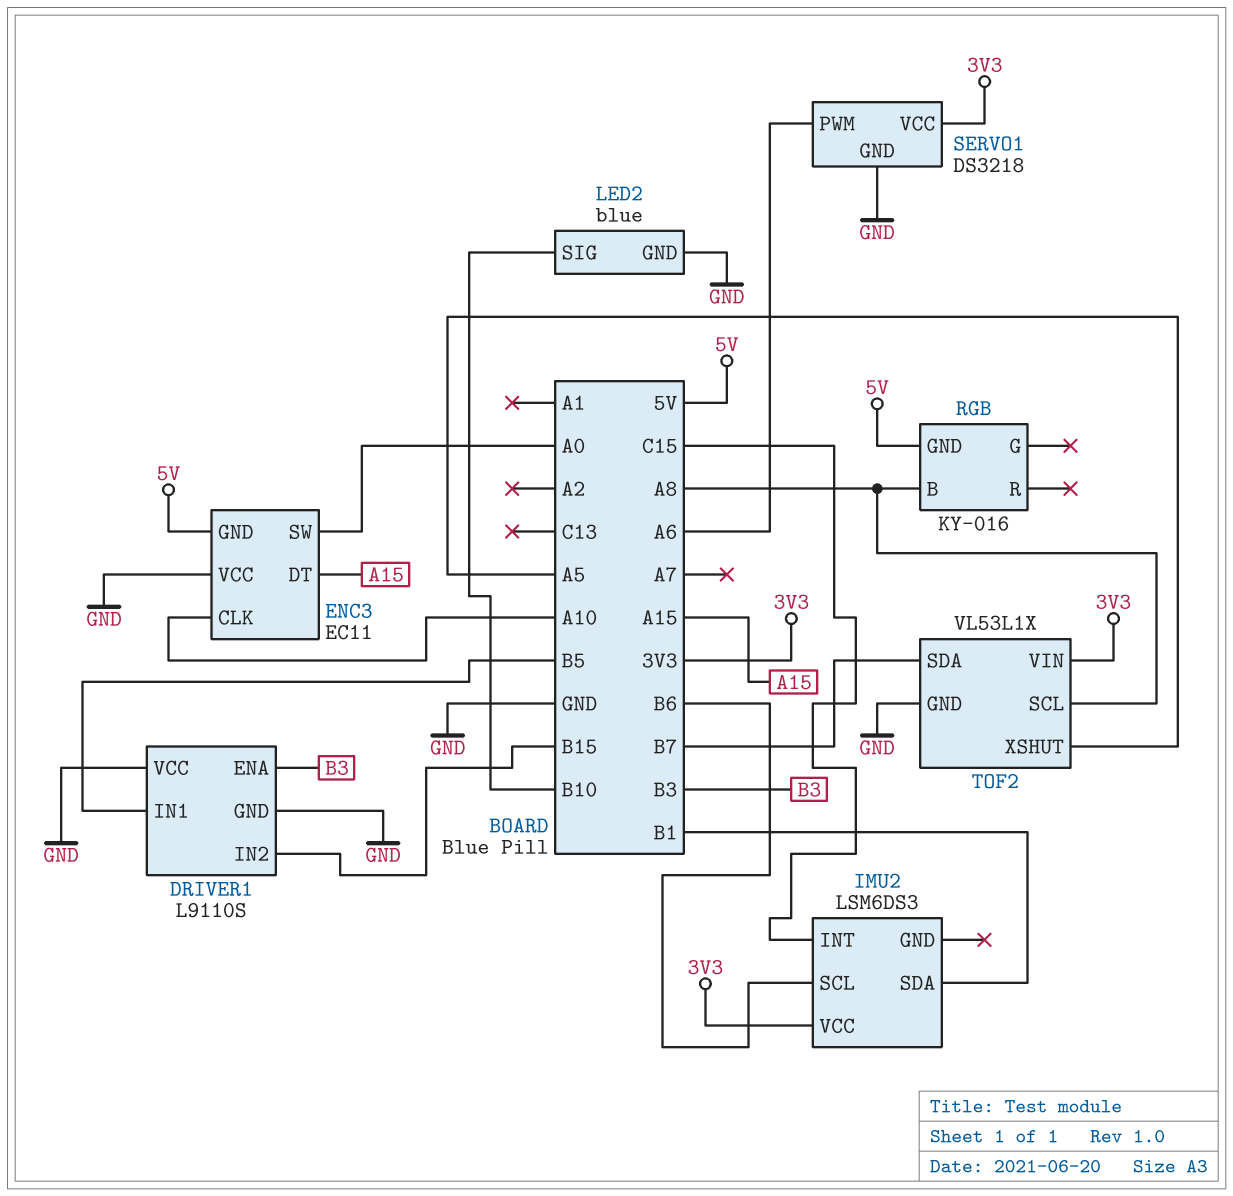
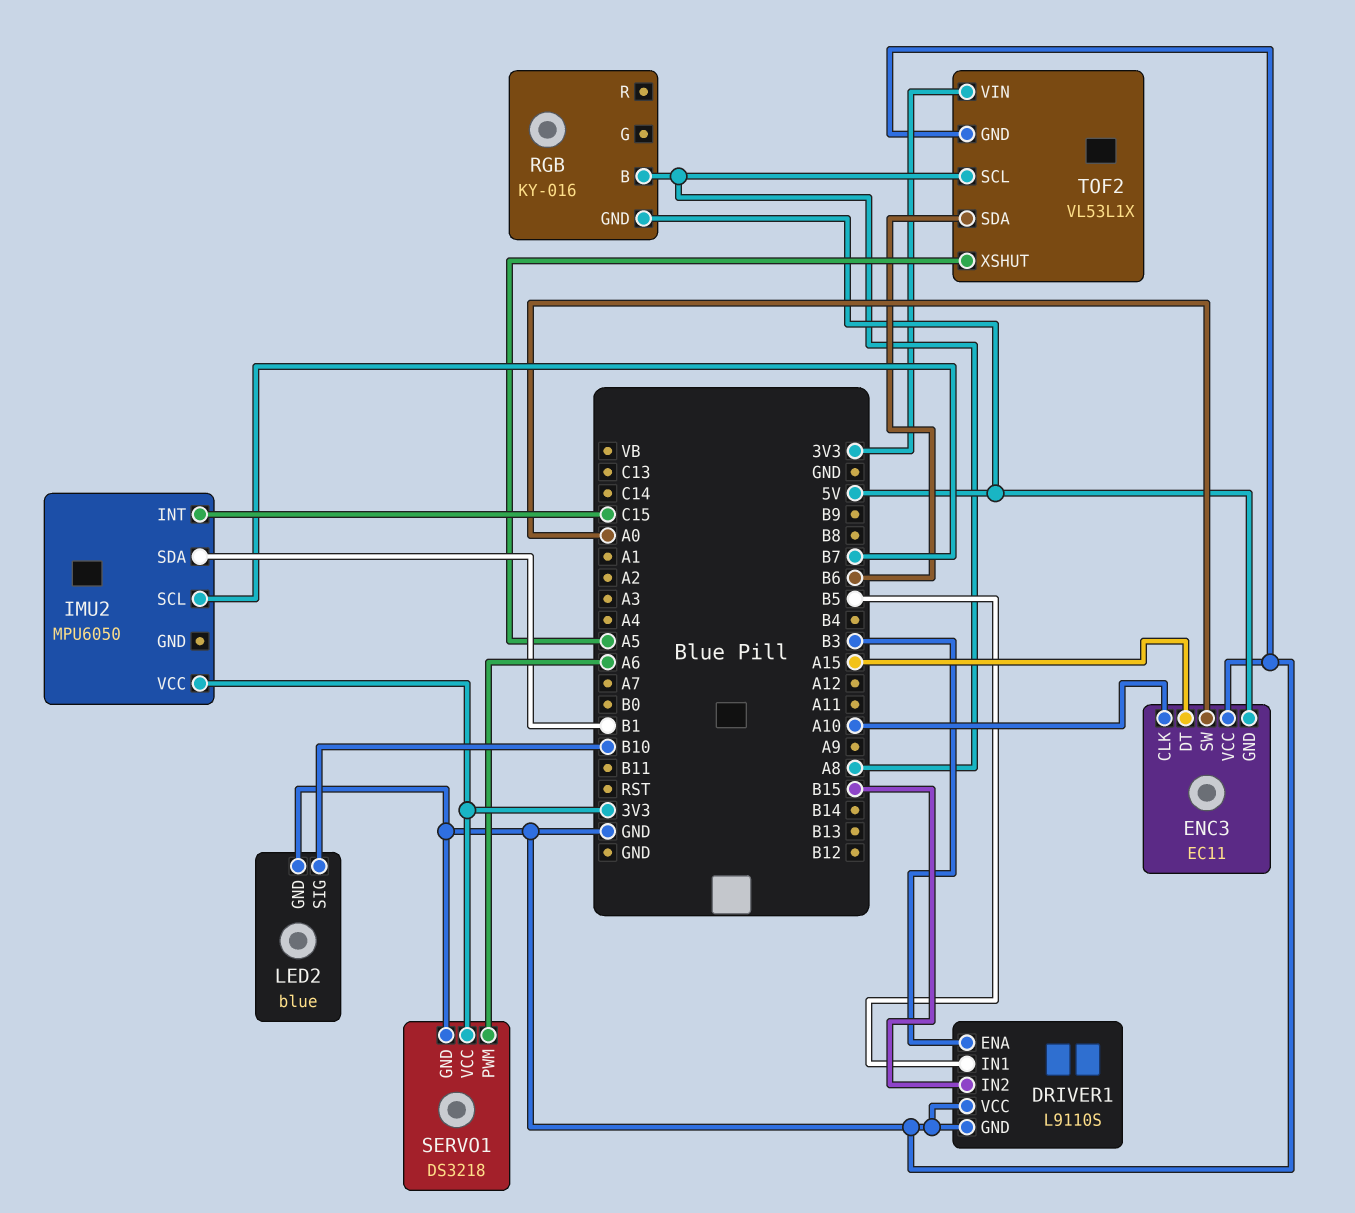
IMU2: LSM6DS3 -> MPU6050
IMU2 pin SCL: B6 -> B7
TOF2 pin SDA: B7 -> B6

